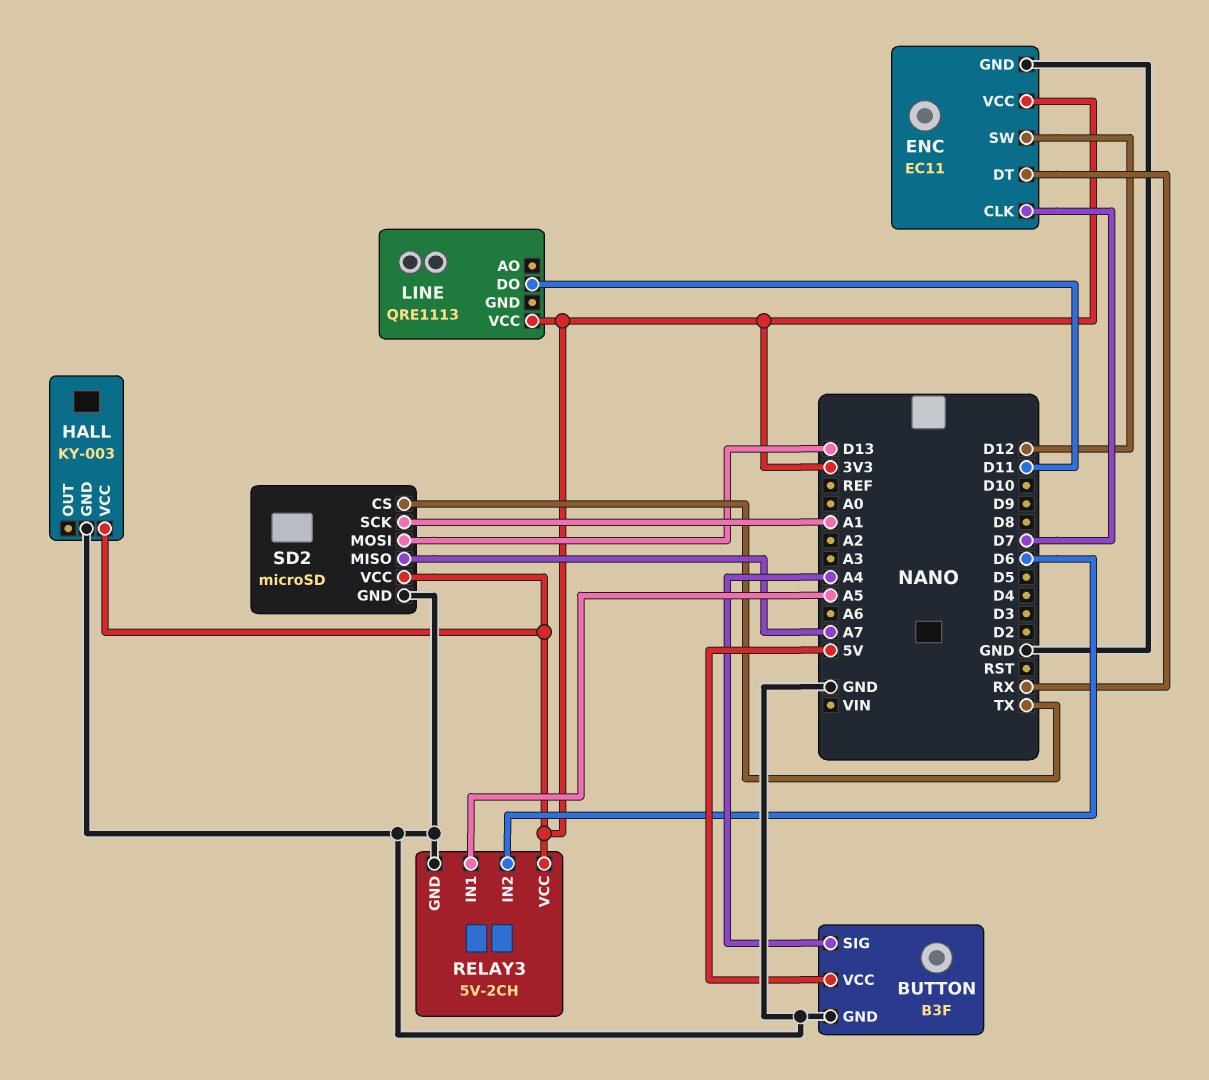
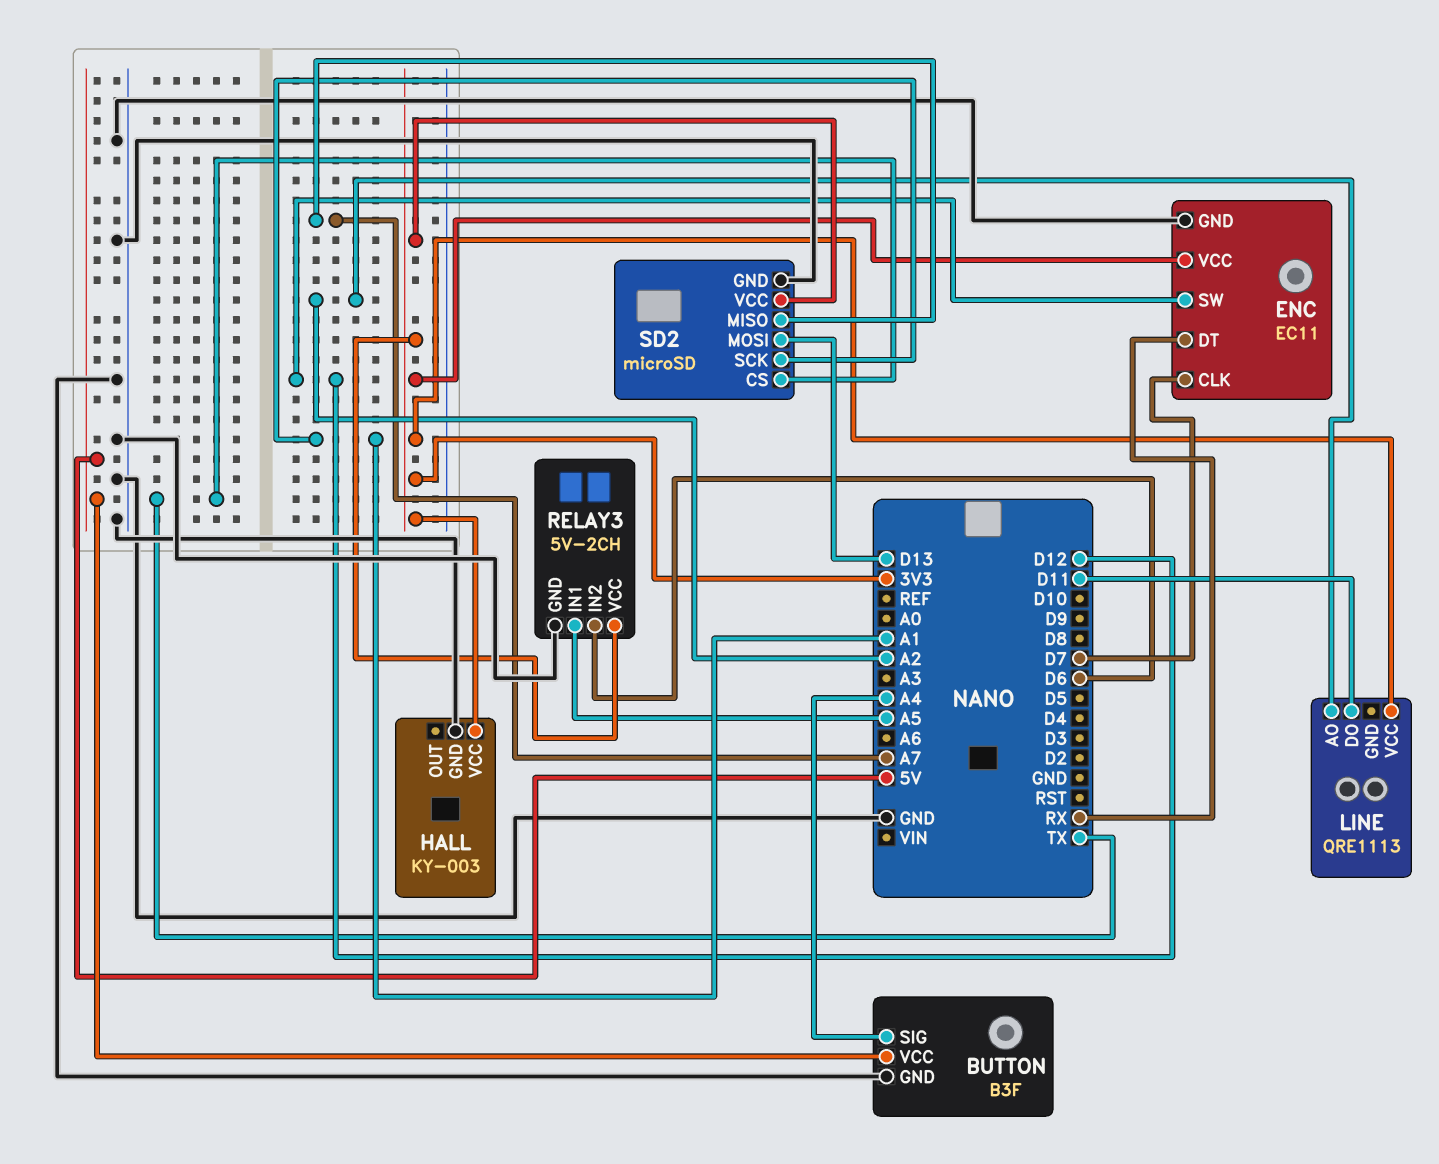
LINE pin AO: none -> A2

